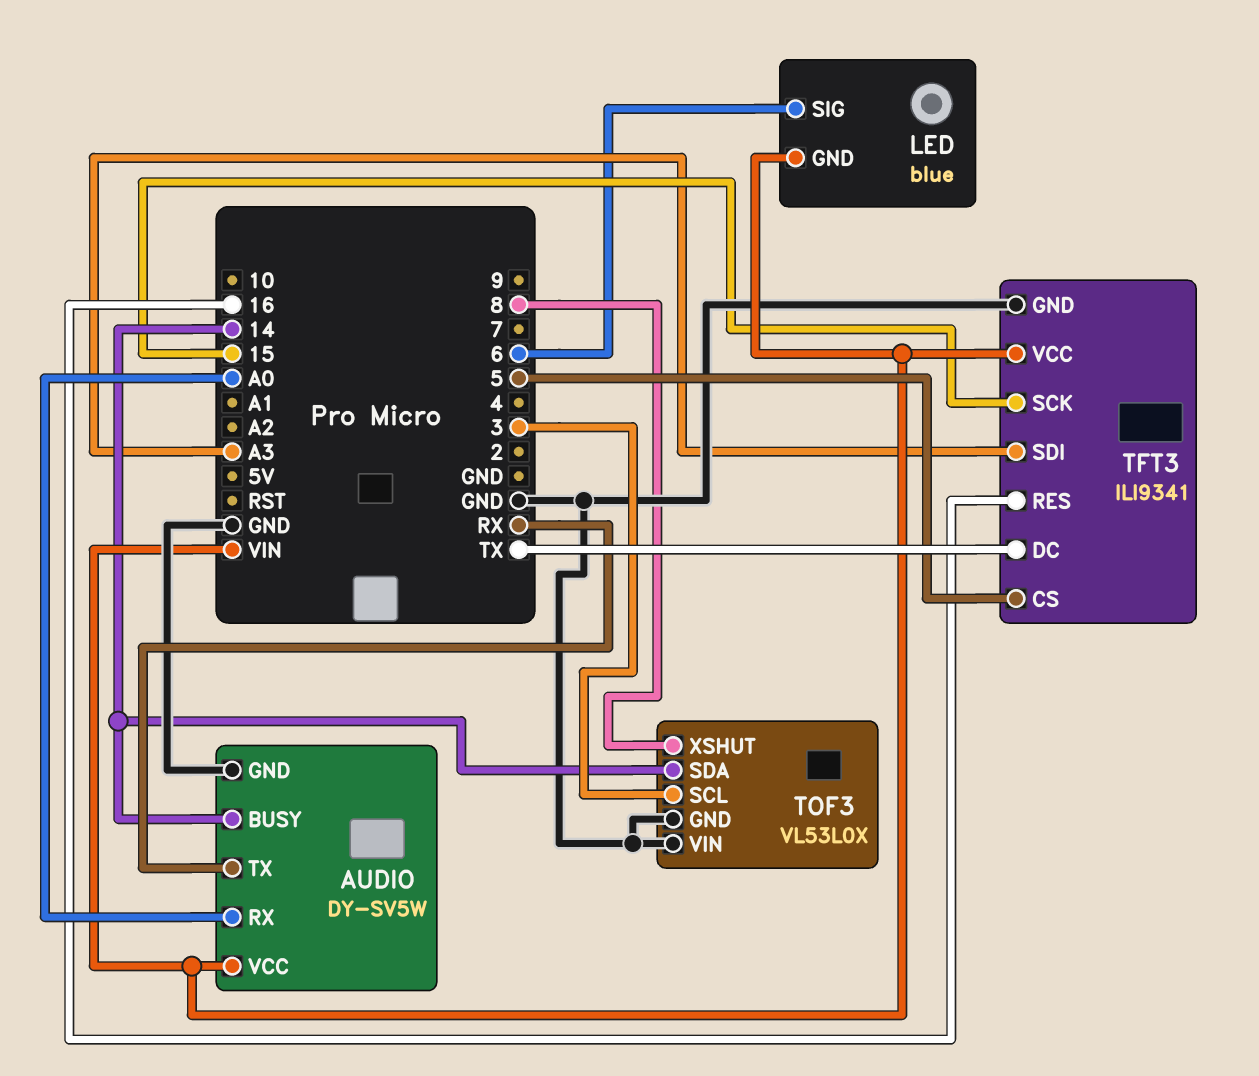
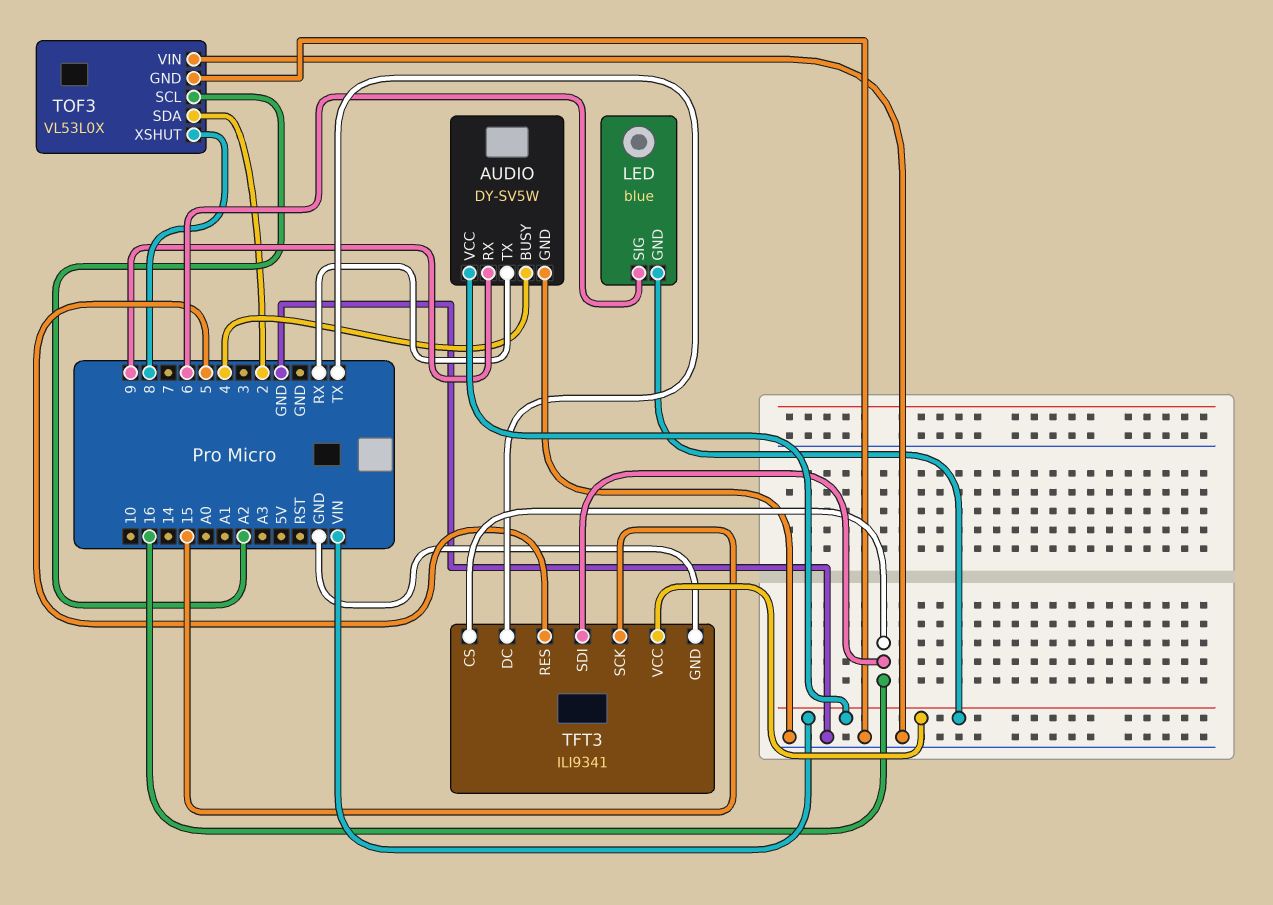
AUDIO pin BUSY: 14 -> 4
AUDIO pin RX: A0 -> 9
TFT3 pin CS: 5 -> 16
TFT3 pin RES: 16 -> 5
TFT3 pin SDI: A3 -> 16
TOF3 pin SCL: 3 -> A2
TOF3 pin SDA: 14 -> 2

